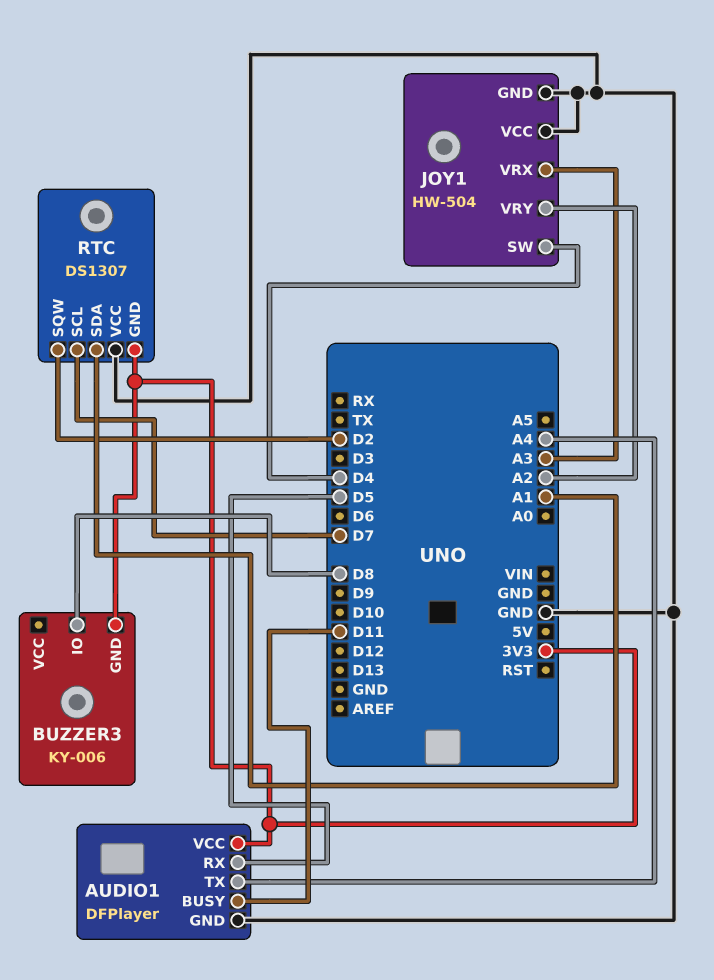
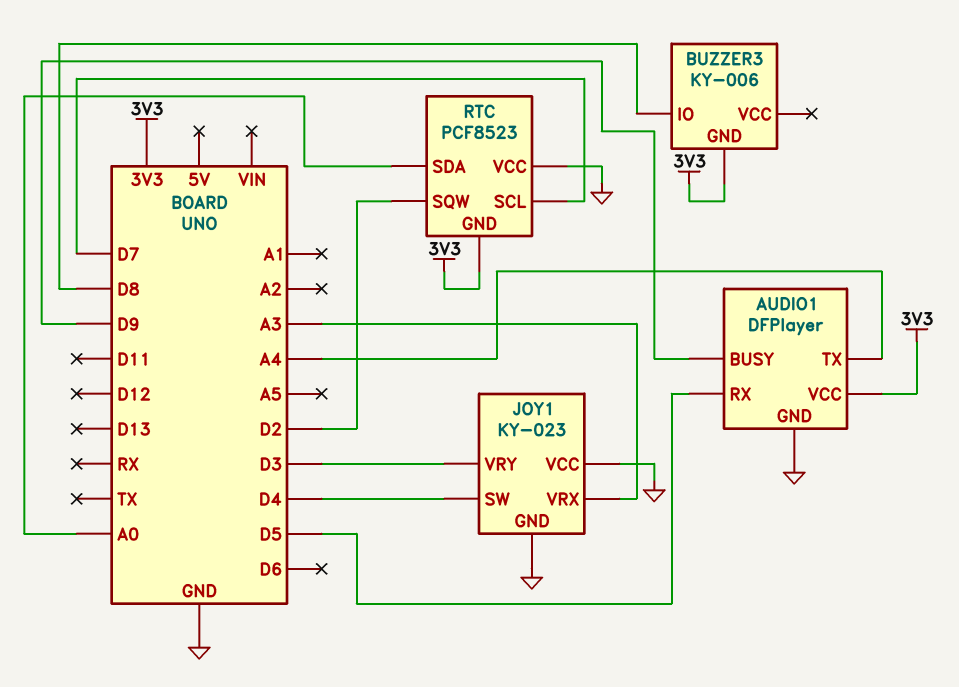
AUDIO1 pin BUSY: D11 -> D9
JOY1: HW-504 -> KY-023
JOY1 pin VRY: A2 -> D3
RTC: DS1307 -> PCF8523
RTC pin SDA: A1 -> A0

